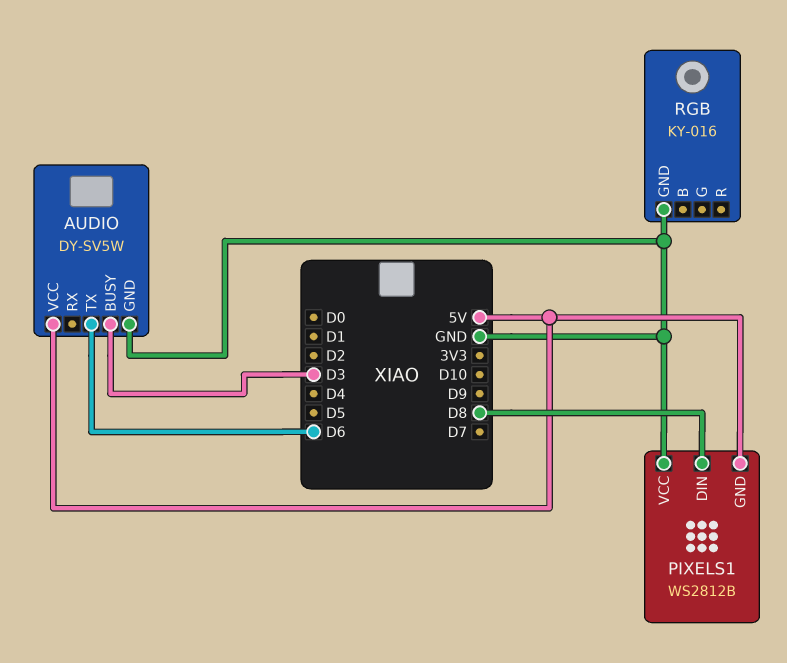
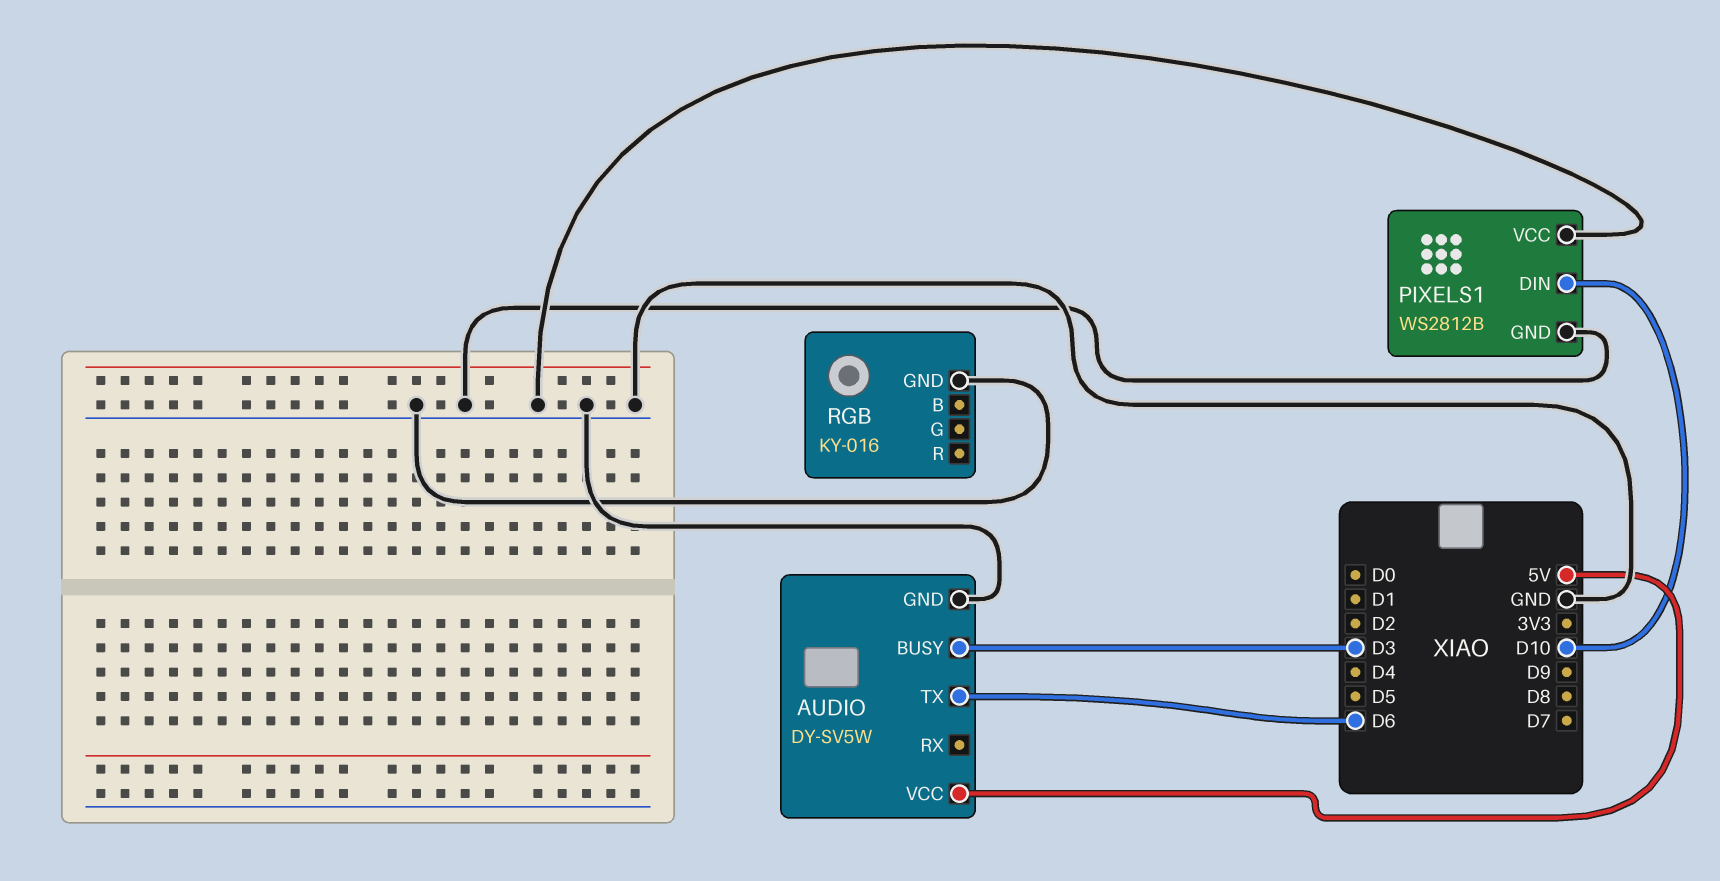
PIXELS1 pin DIN: D8 -> D10
PIXELS1 pin GND: 5V -> GND

